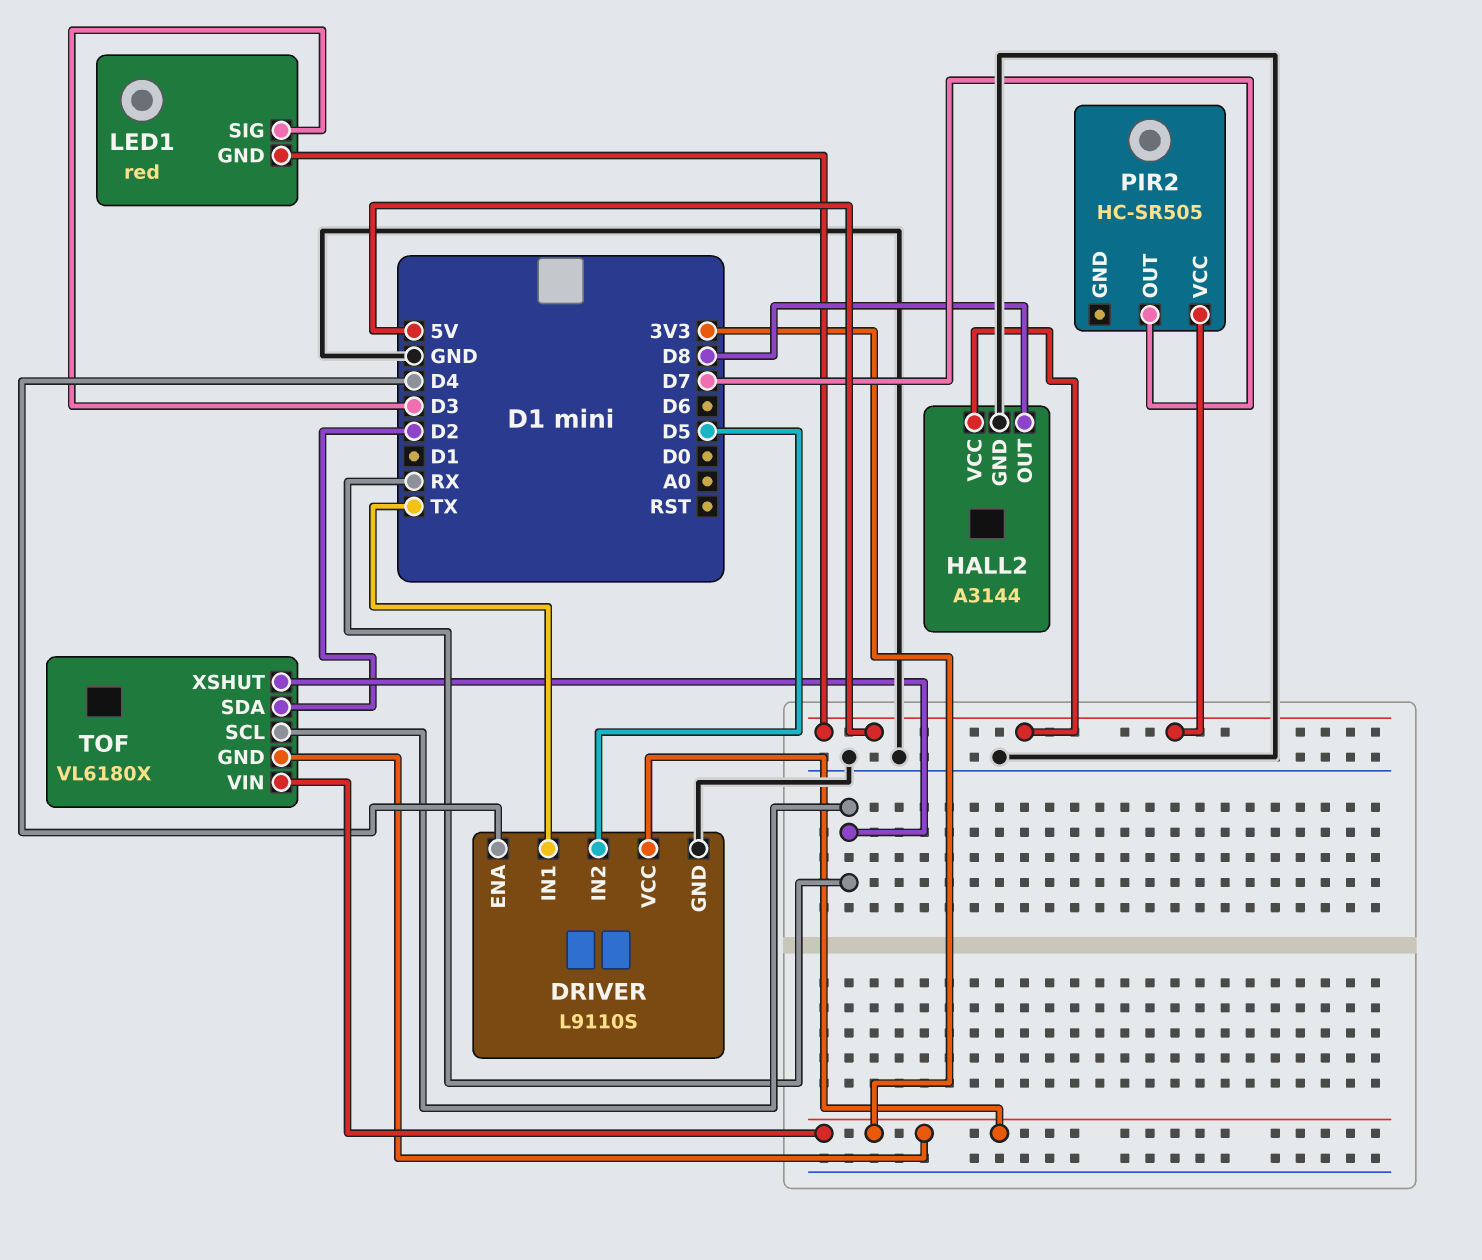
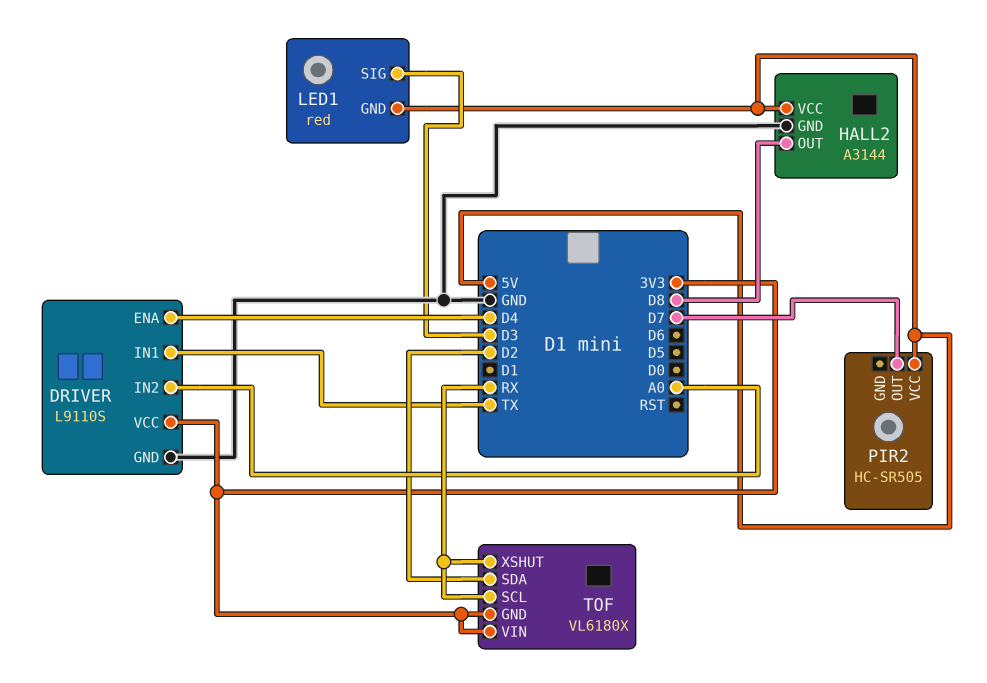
DRIVER pin IN2: D5 -> A0

